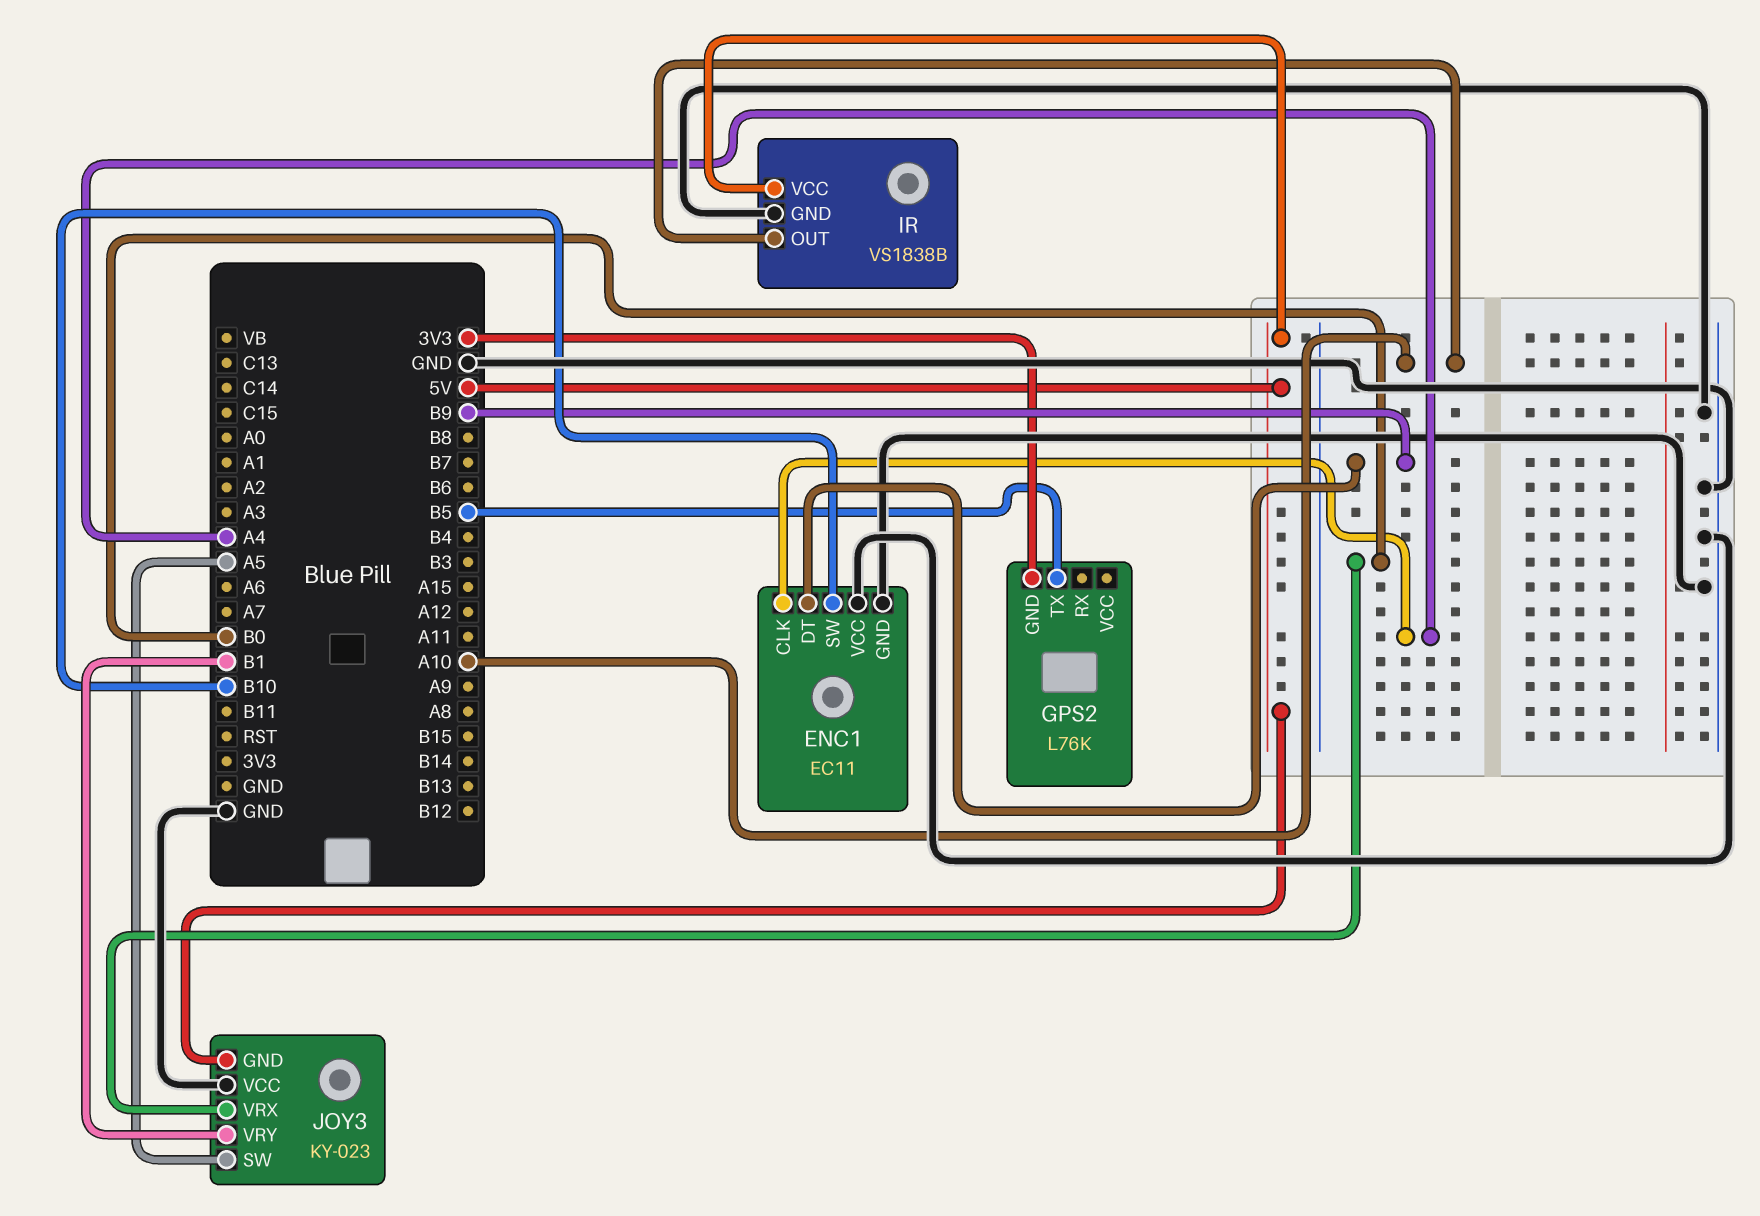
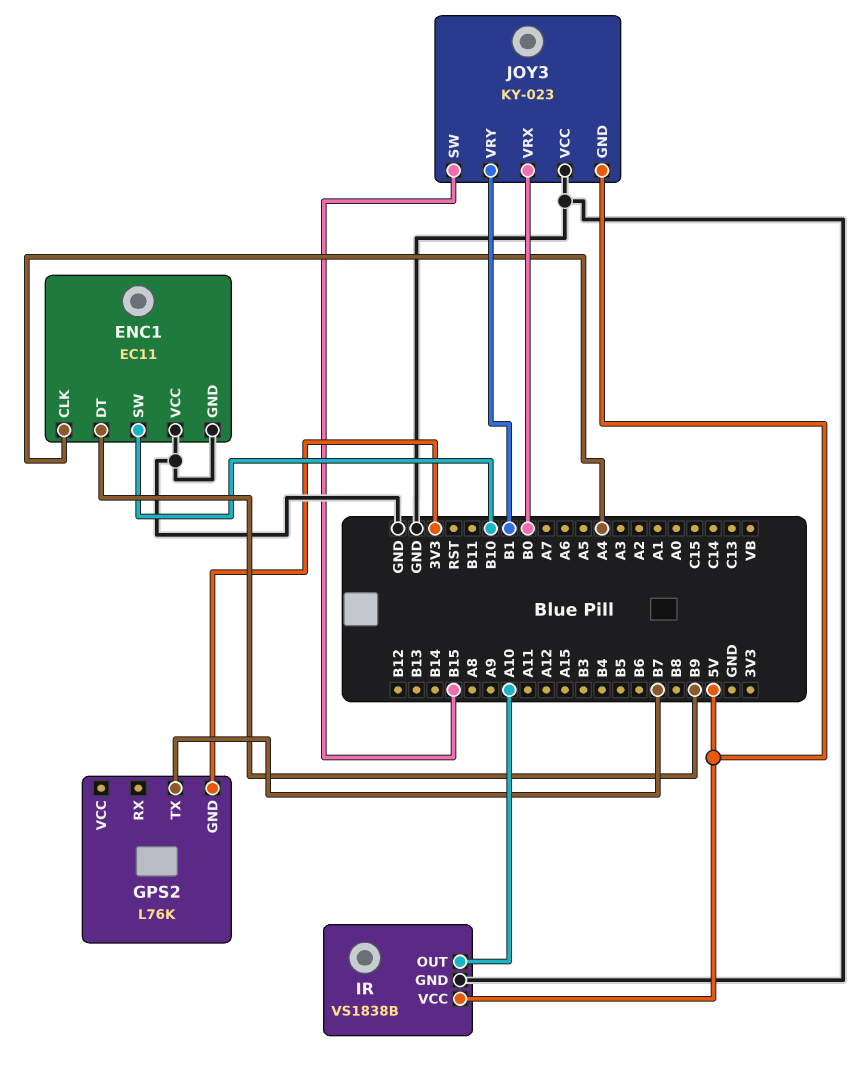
GPS2 pin TX: B5 -> B7
JOY3 pin SW: A5 -> B15

